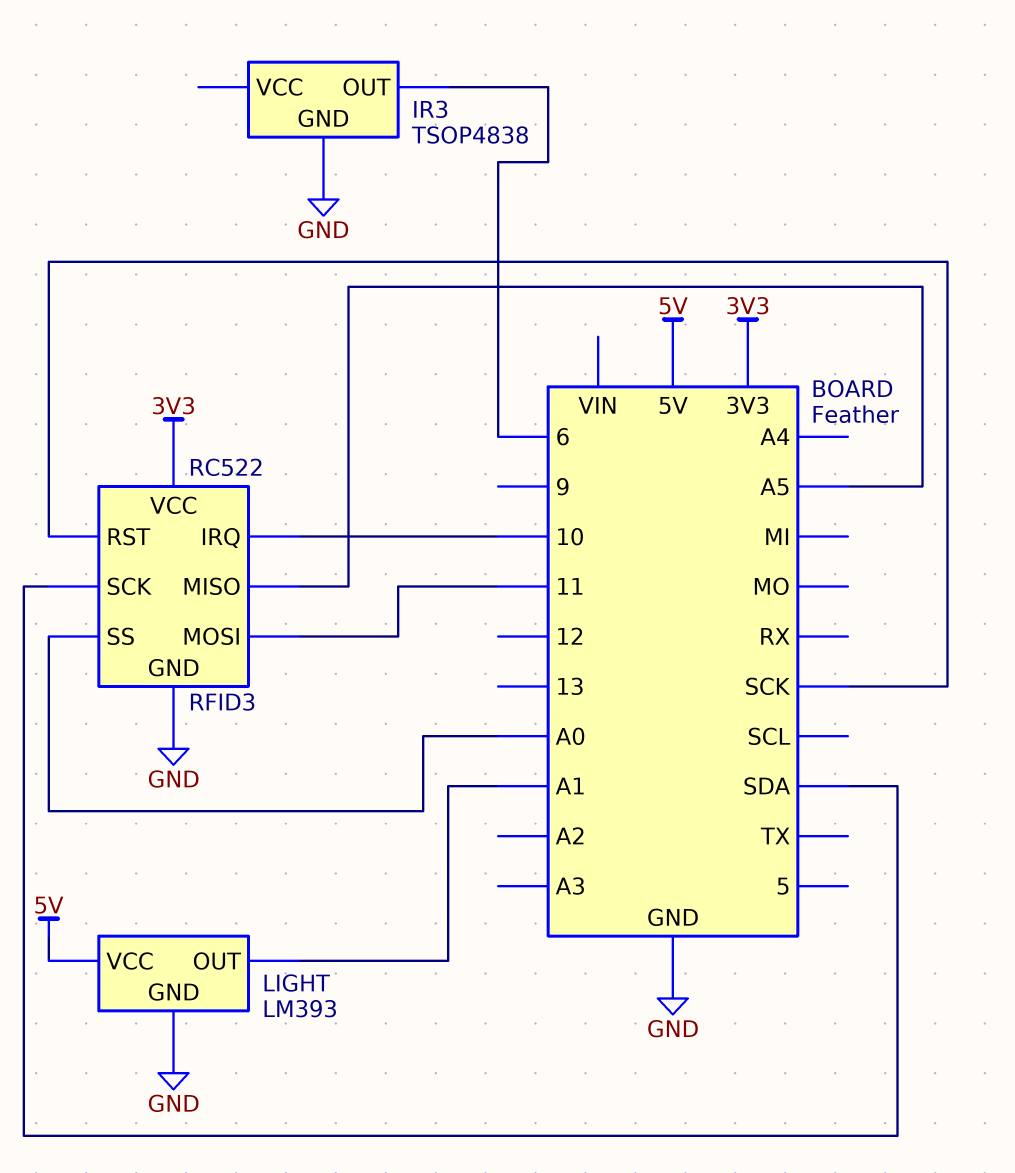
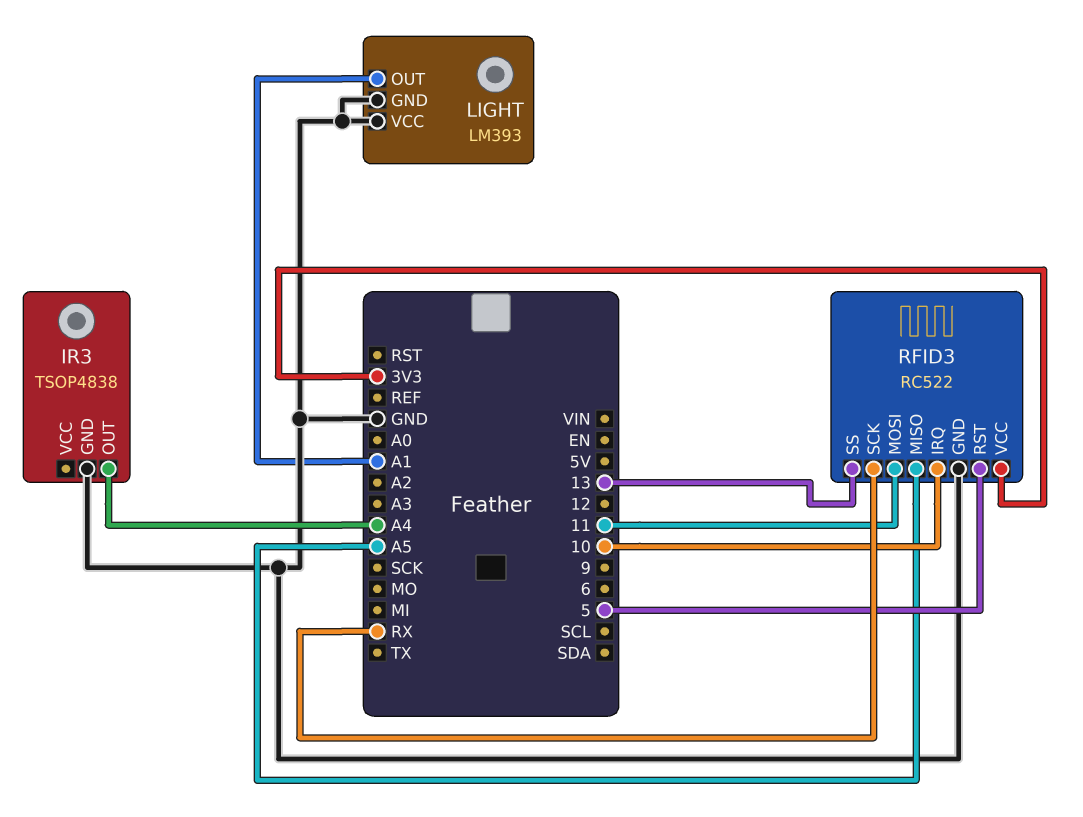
IR3 pin OUT: 6 -> A4
LIGHT pin VCC: 5V -> GND
RFID3 pin RST: SCK -> 5
RFID3 pin SCK: SDA -> RX
RFID3 pin SS: A0 -> 13

